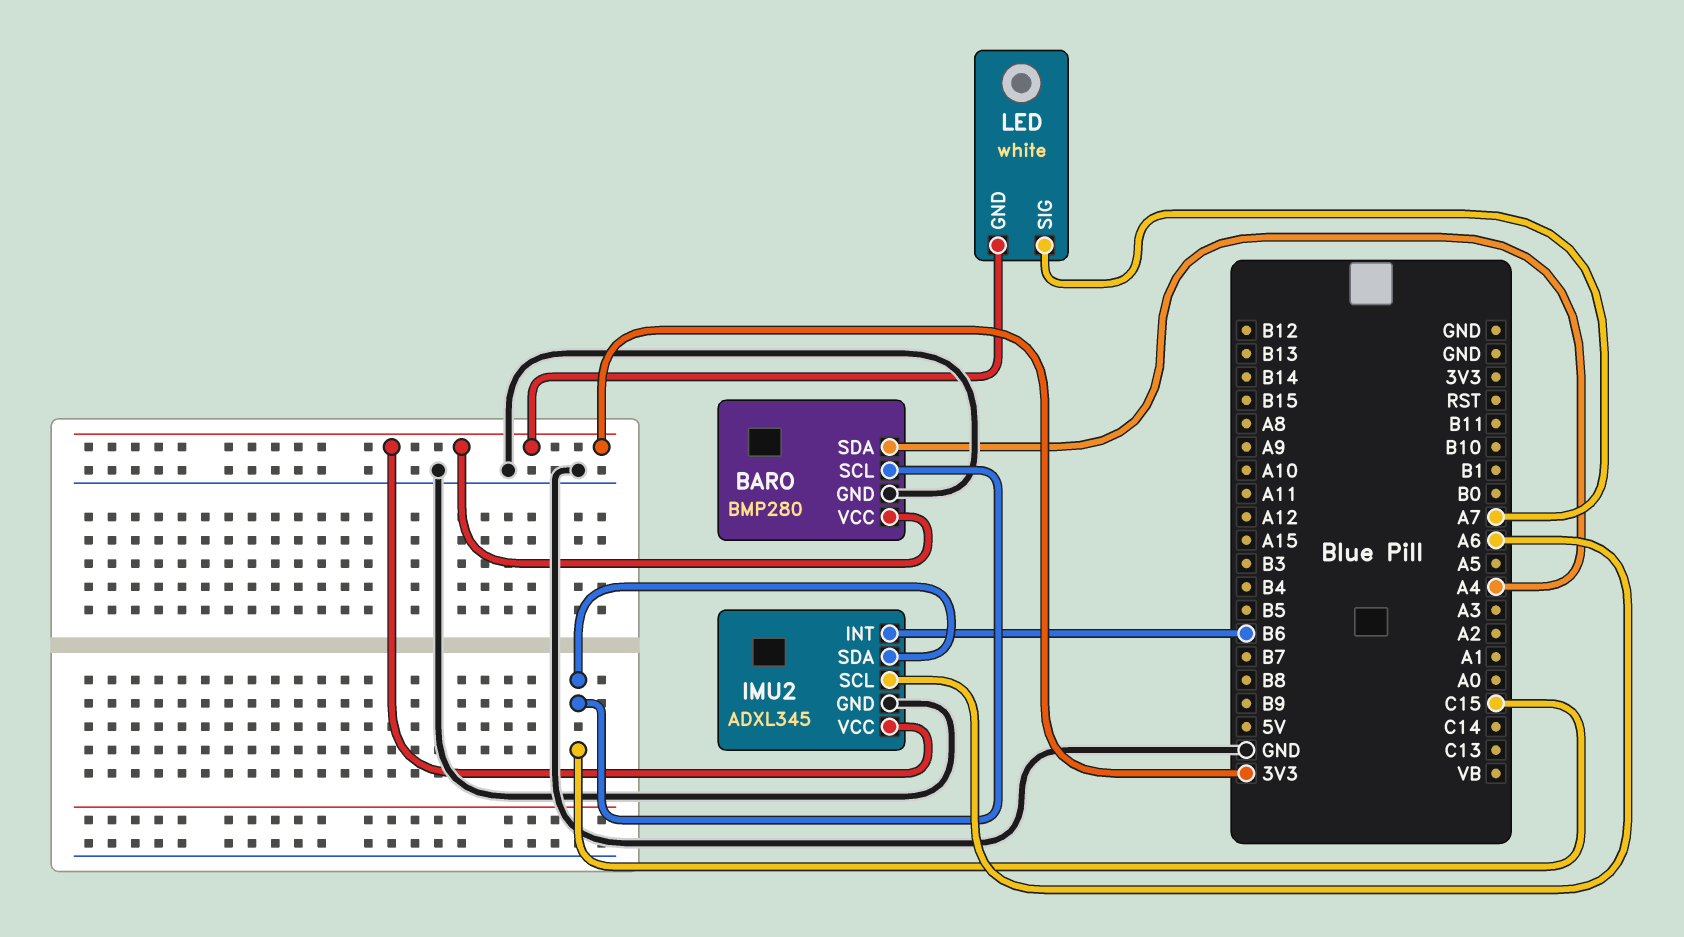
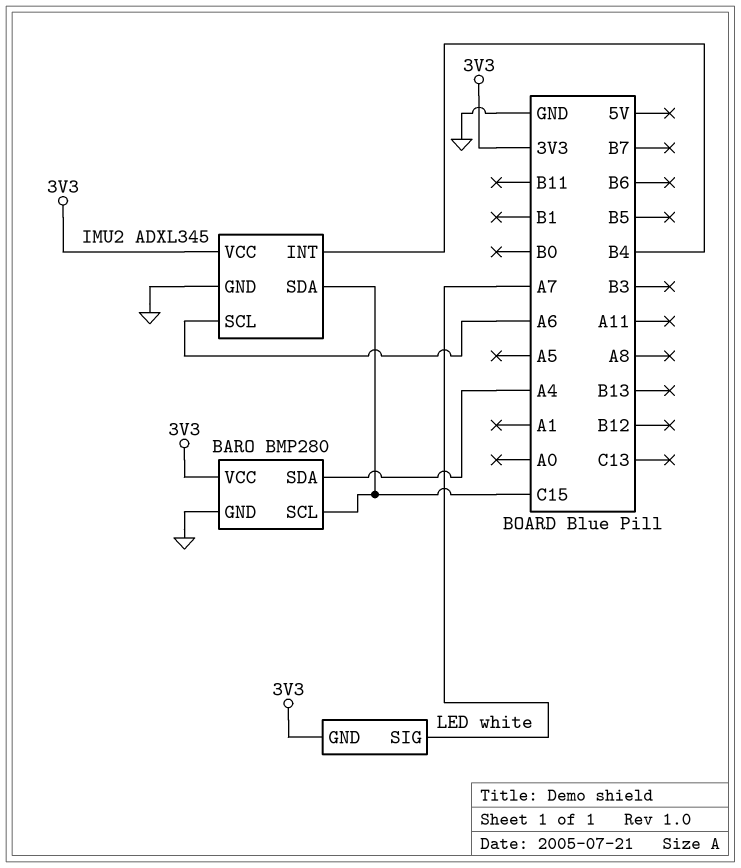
IMU2 pin INT: B6 -> B4

